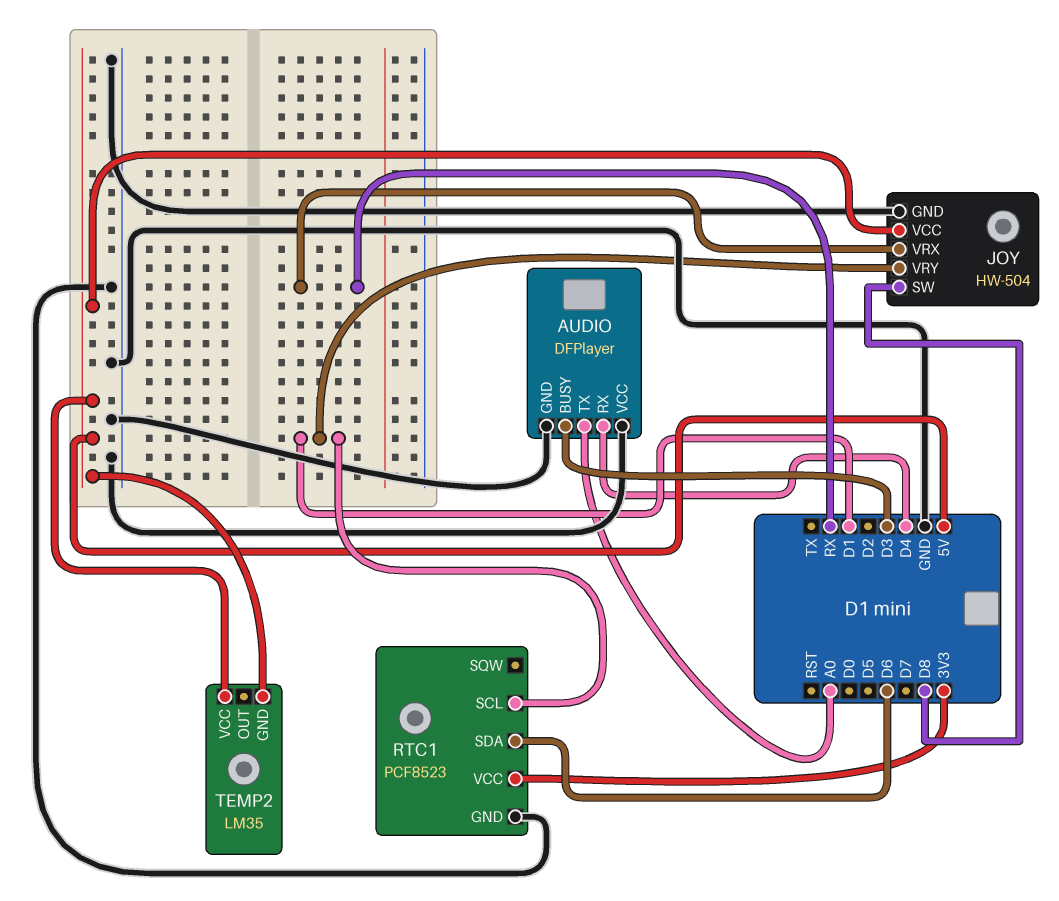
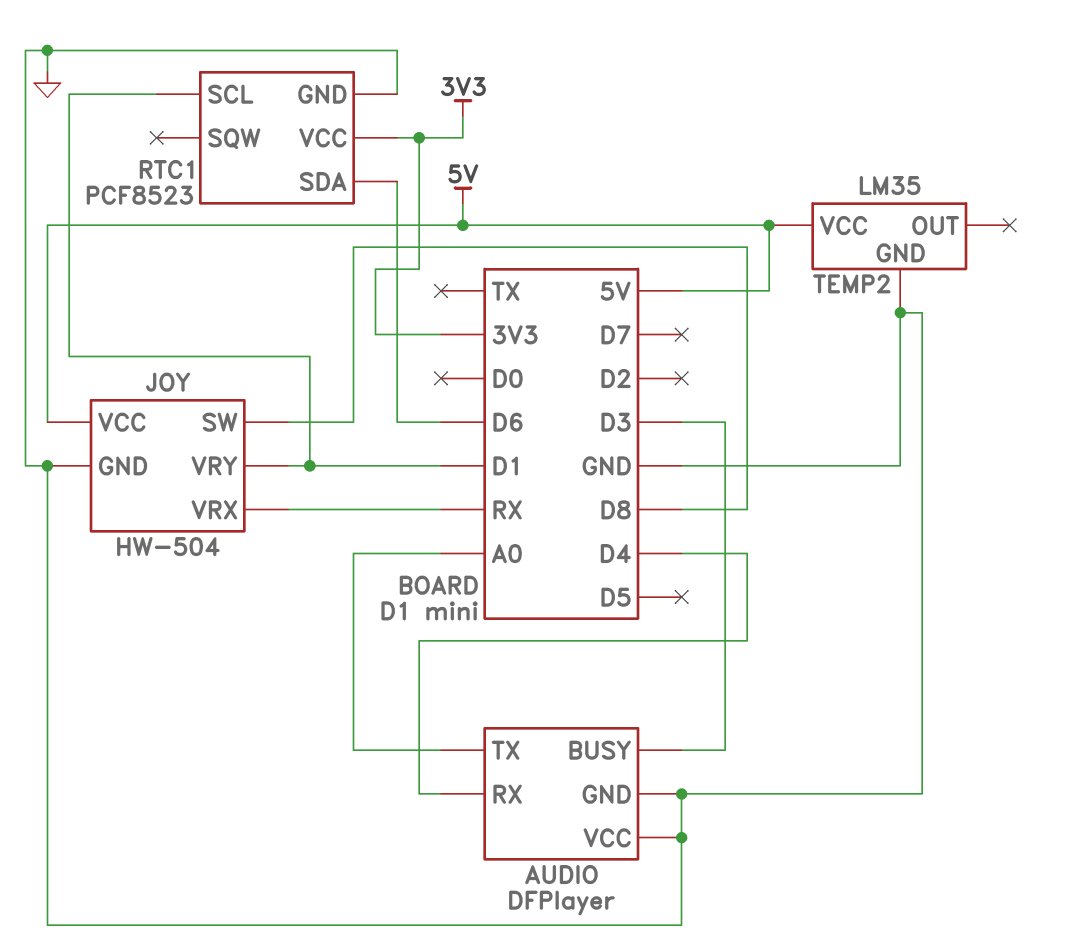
TEMP2 pin GND: 5V -> GND

